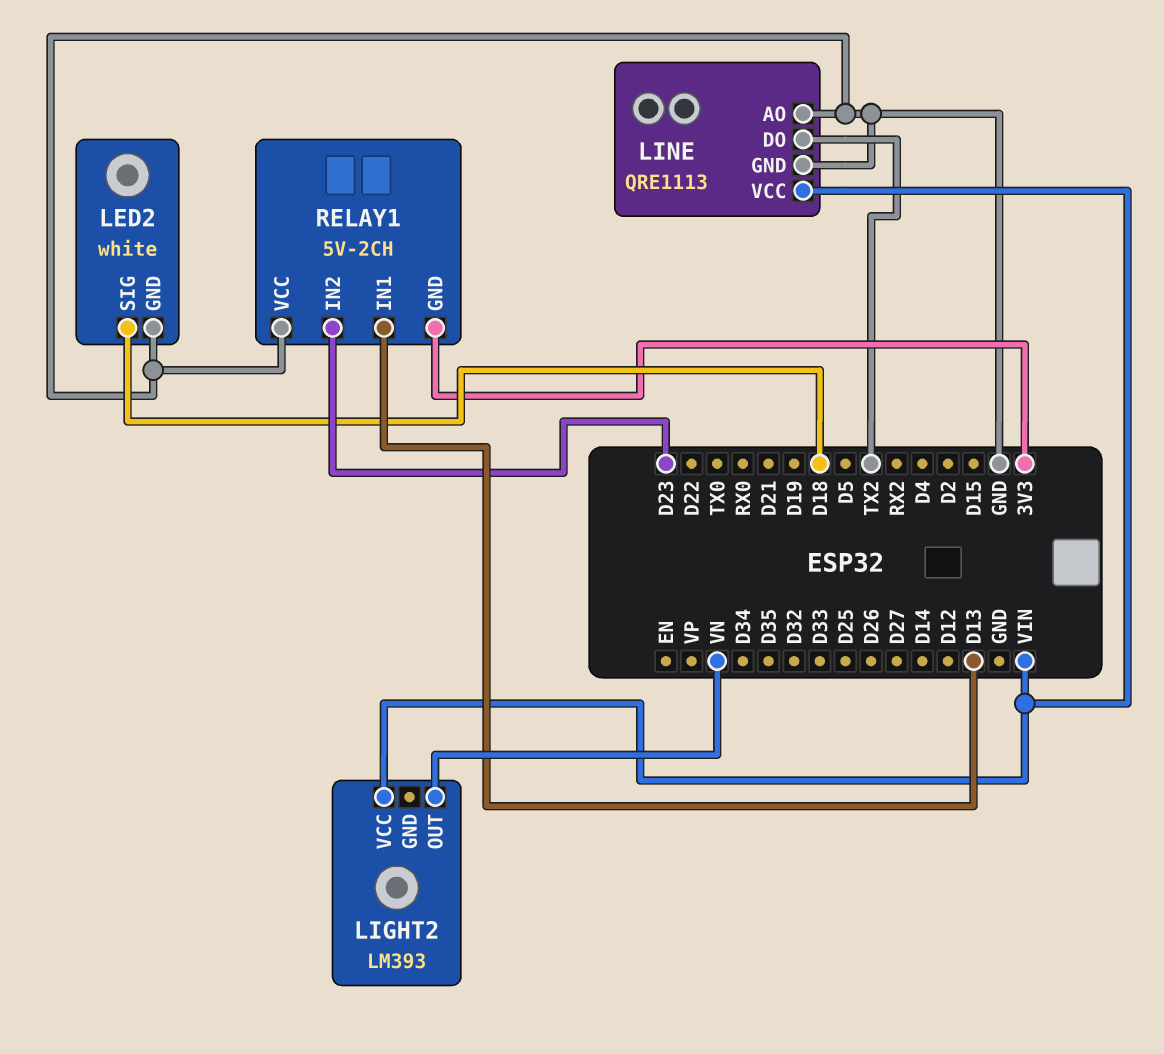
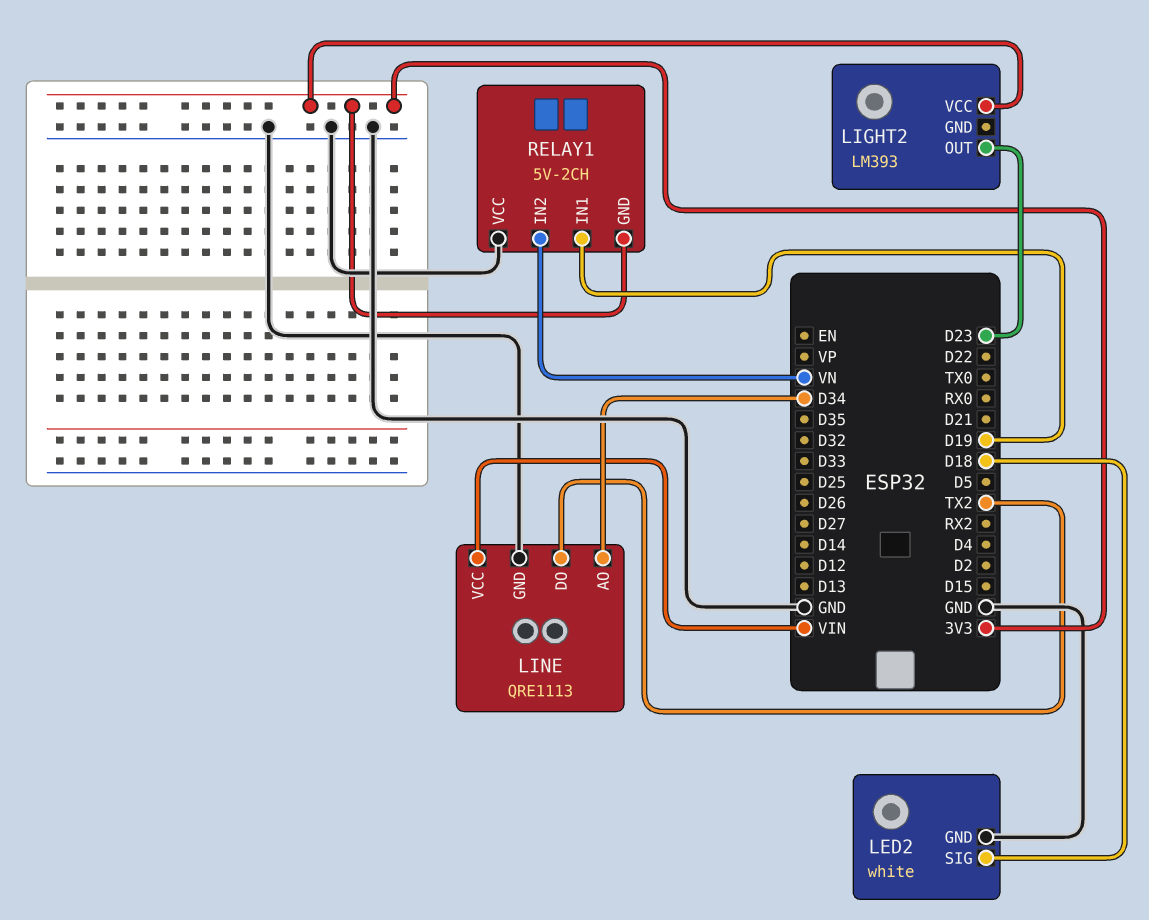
LIGHT2 pin OUT: VN -> D23
LIGHT2 pin VCC: VIN -> 3V3
LINE pin AO: GND -> D34
RELAY1 pin IN1: D13 -> D19
RELAY1 pin IN2: D23 -> VN

